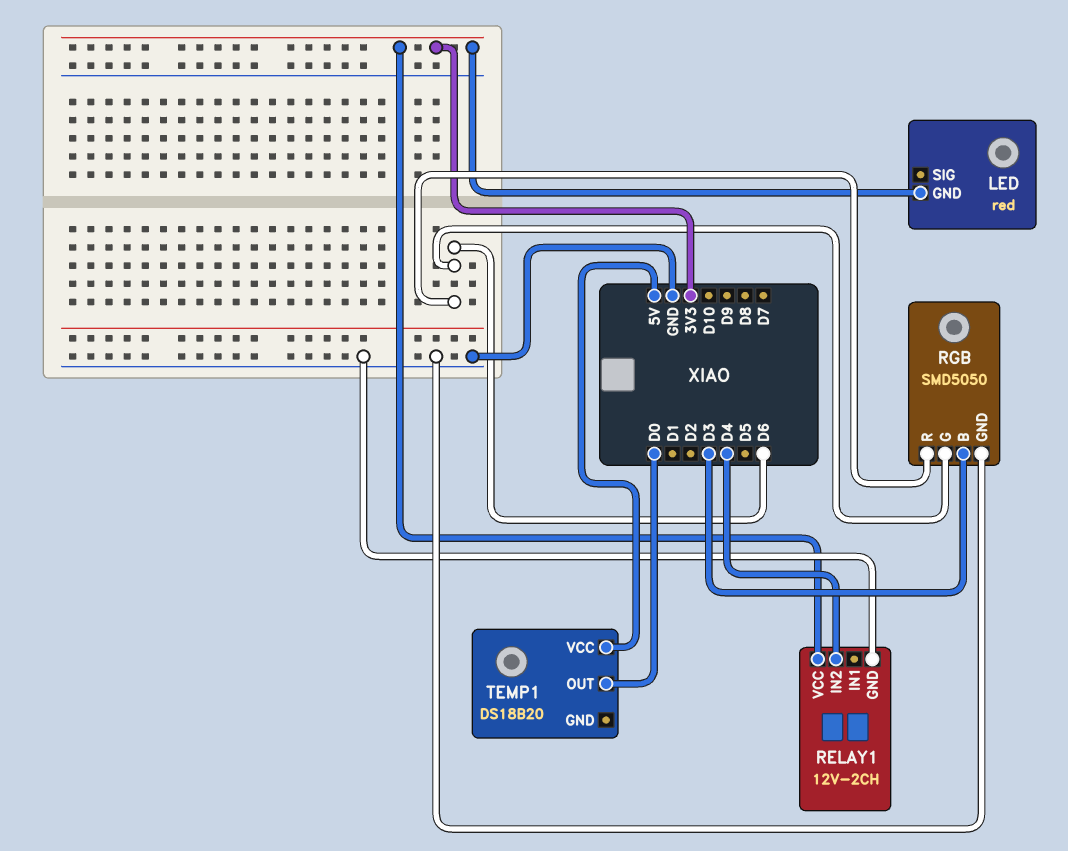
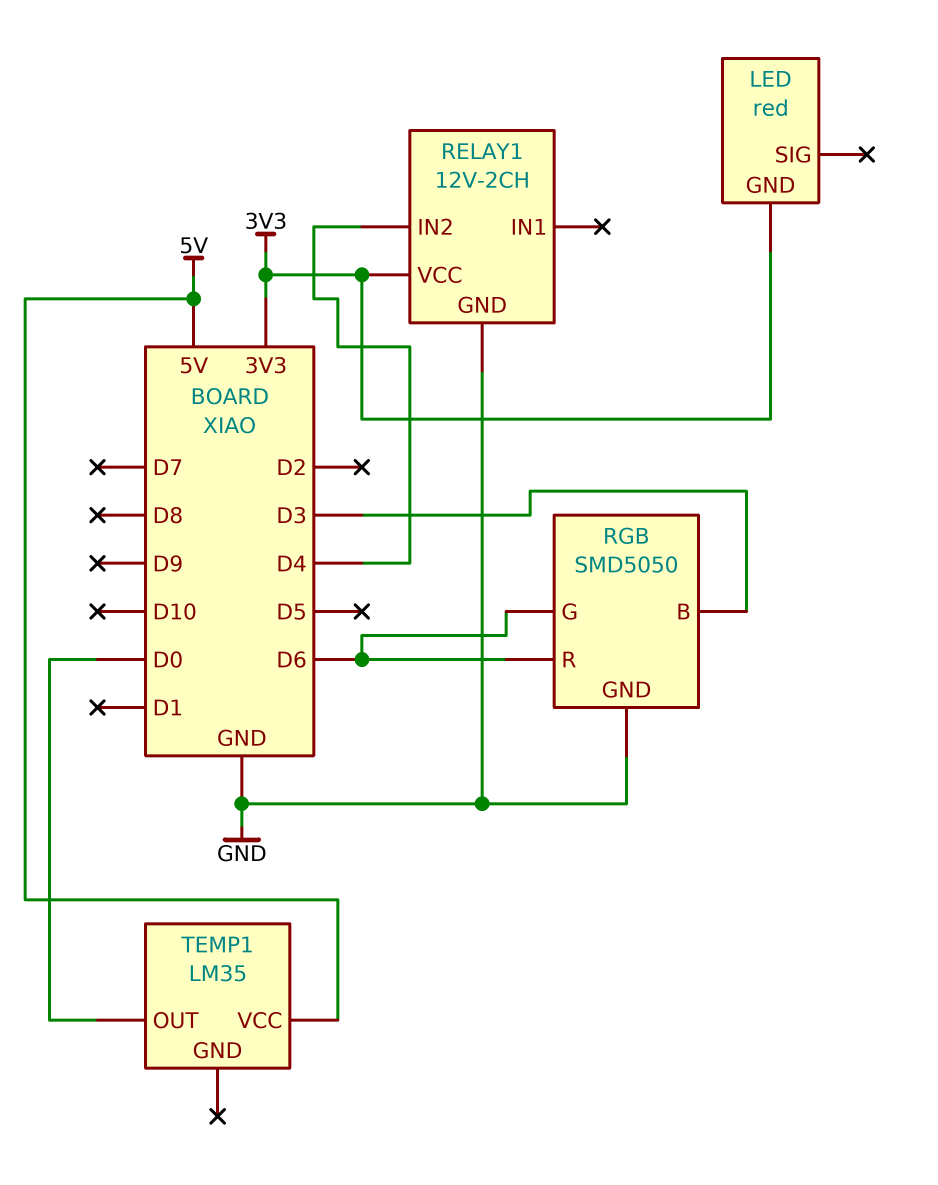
TEMP1: DS18B20 -> LM35

